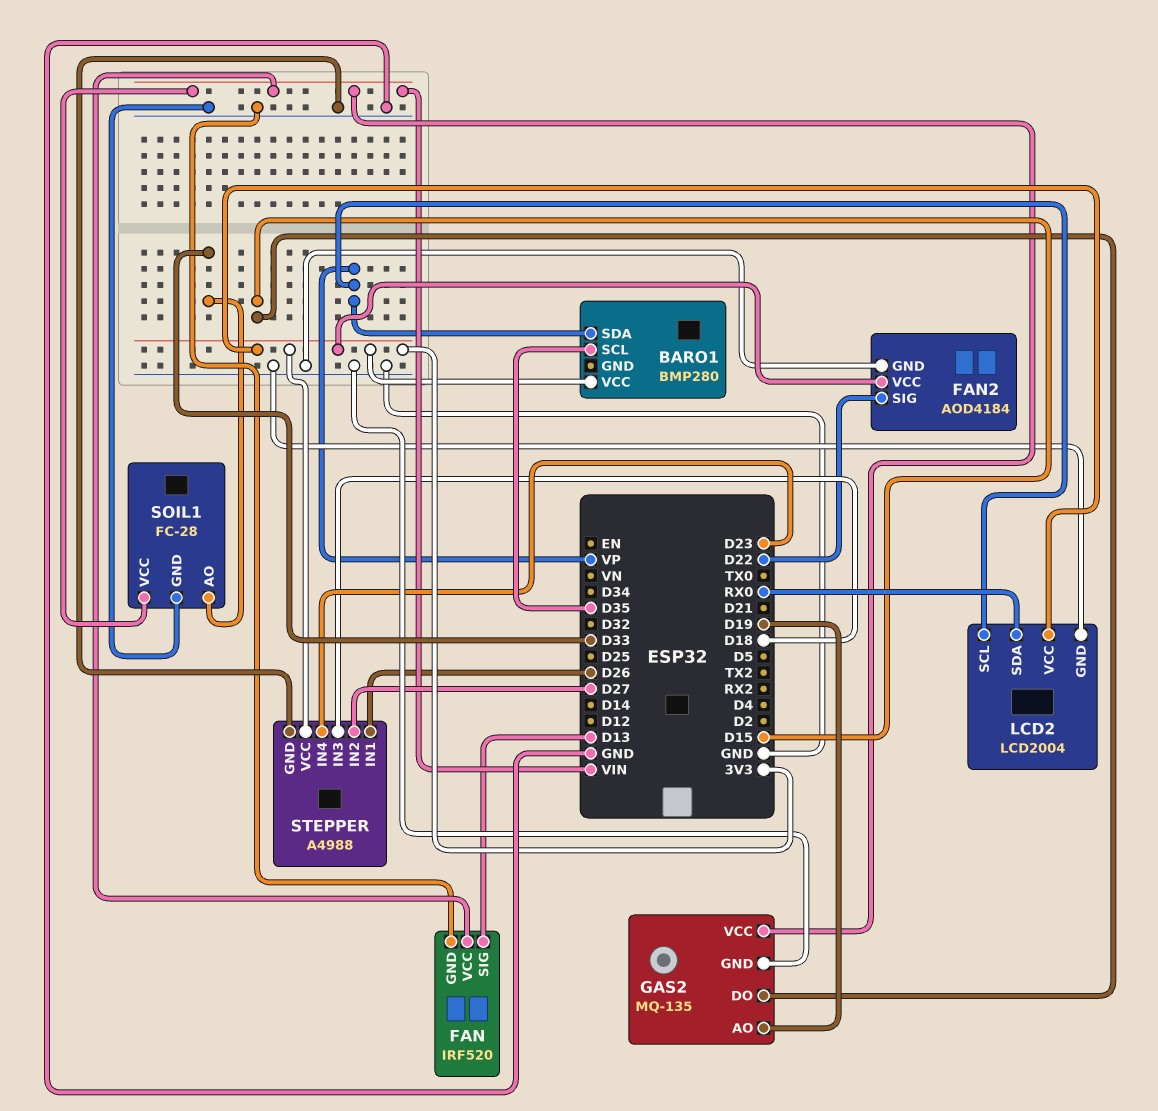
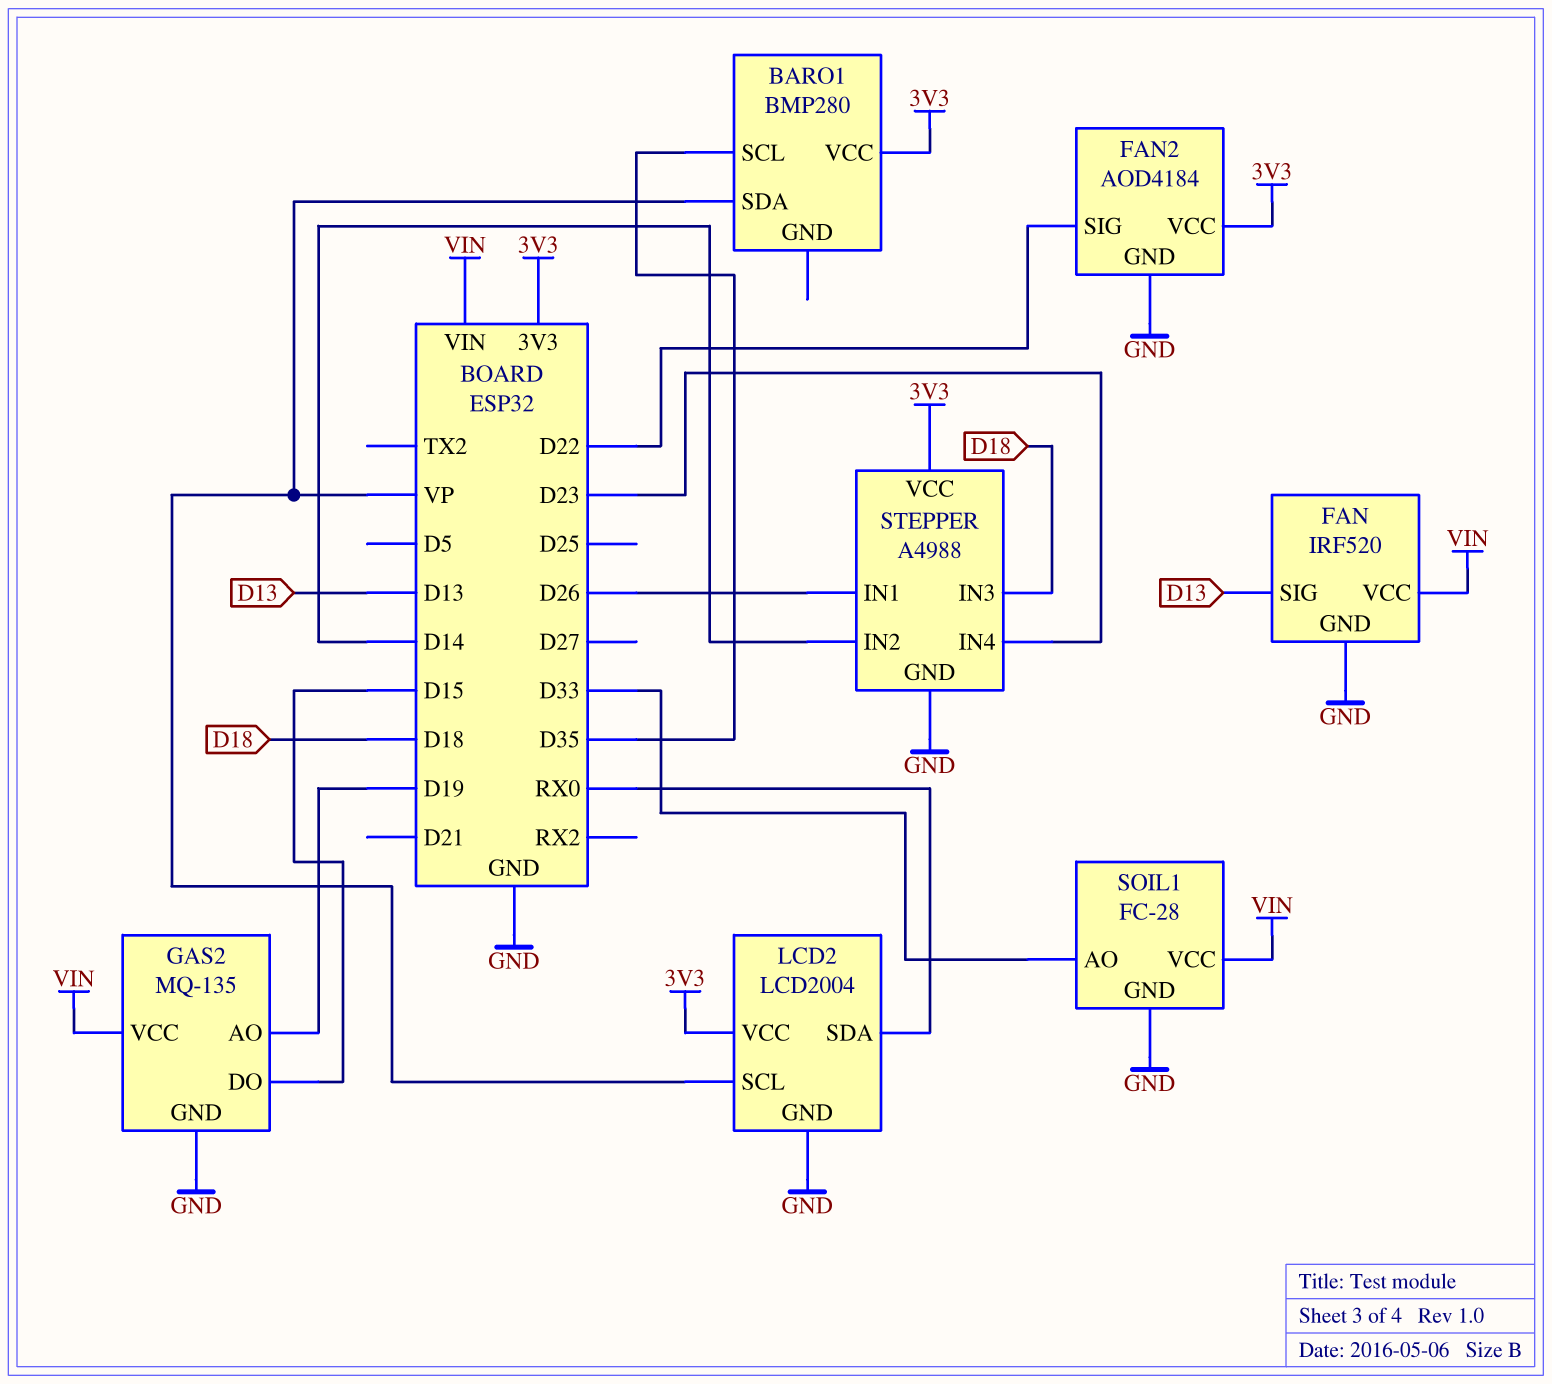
STEPPER pin IN2: D27 -> D14

